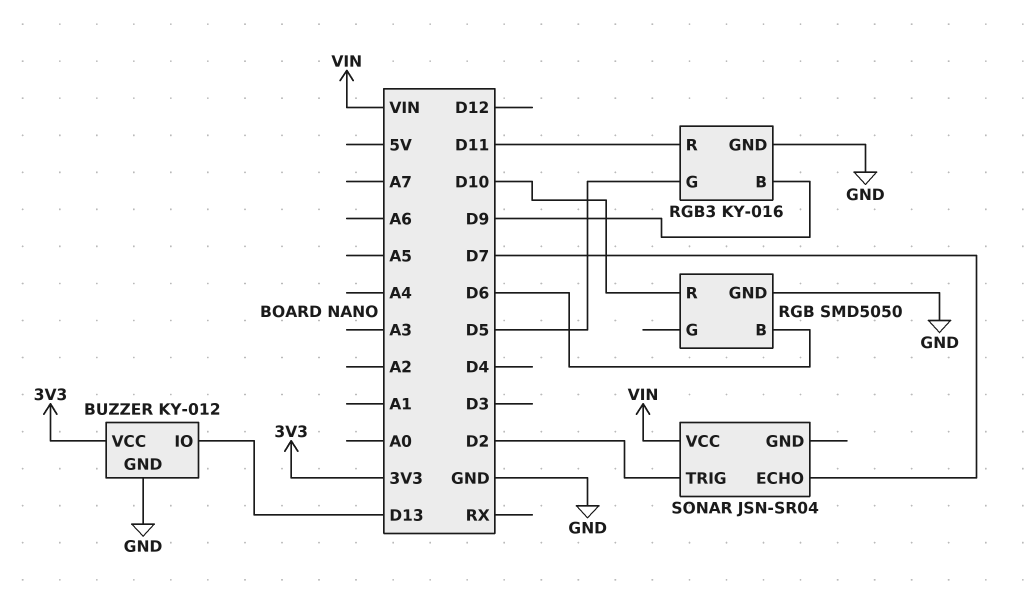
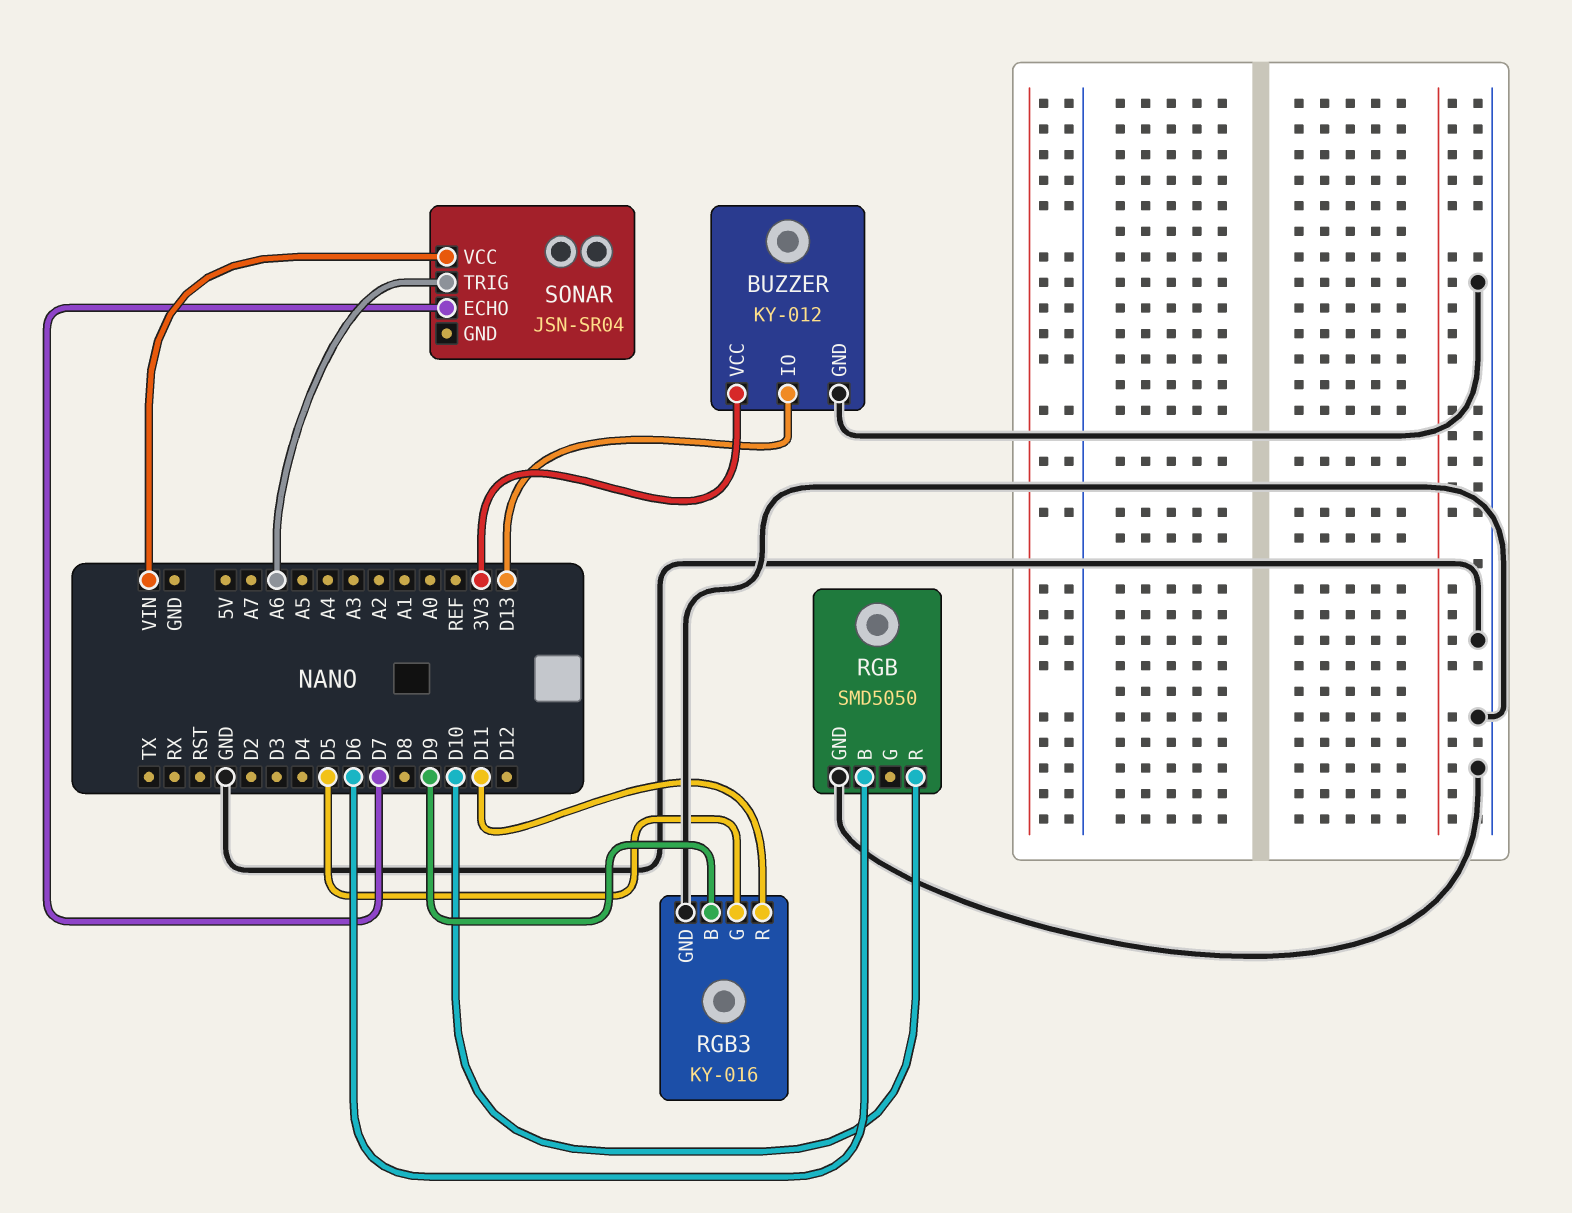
SONAR pin TRIG: D2 -> A6

